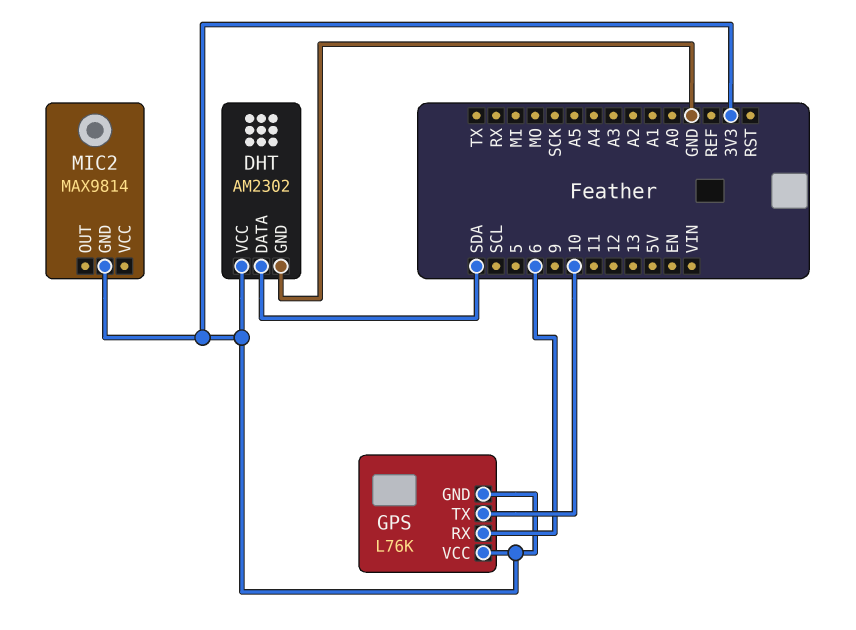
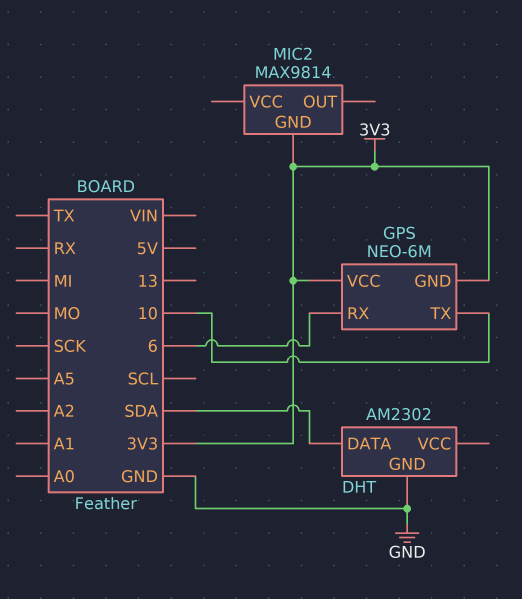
DHT pin VCC: 3V3 -> none
GPS: L76K -> NEO-6M

